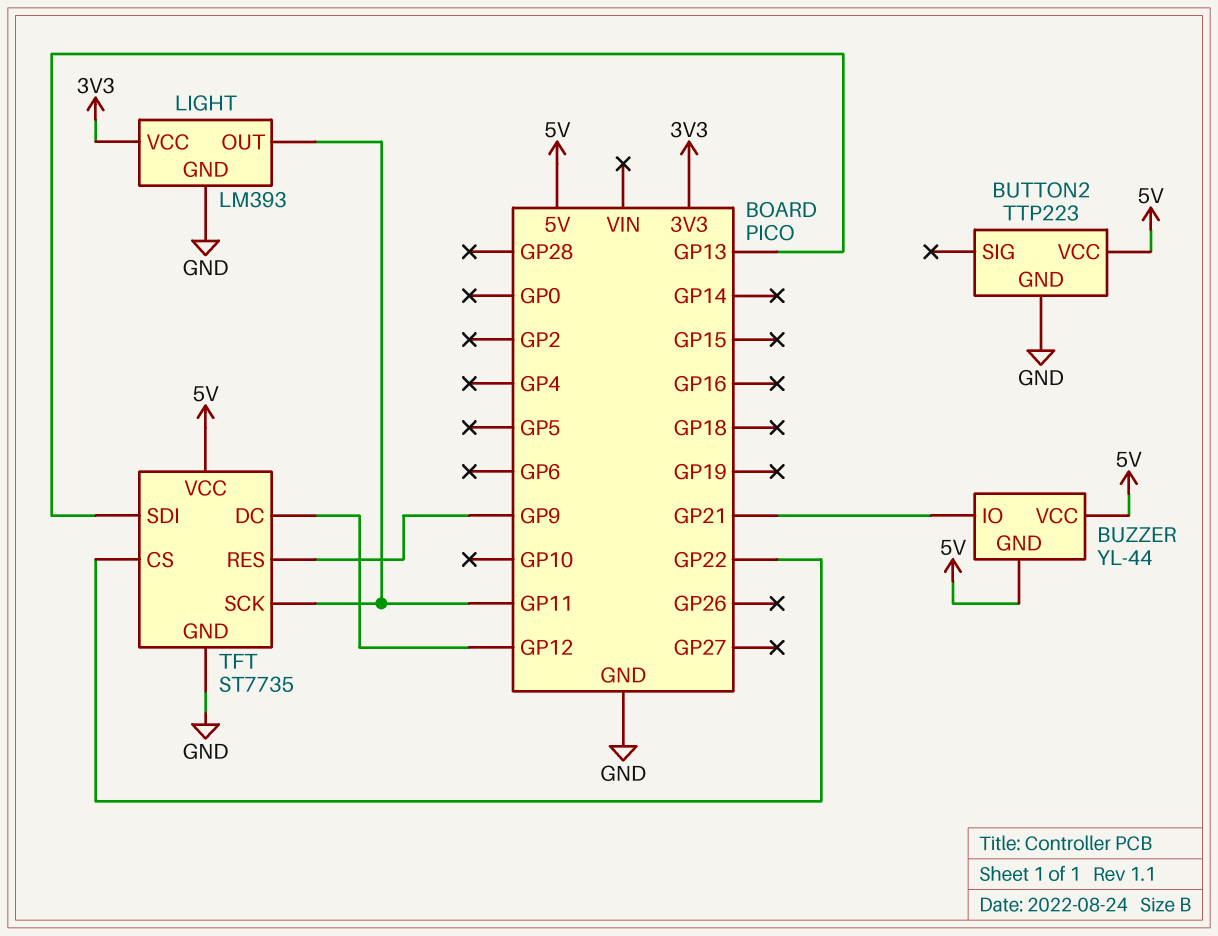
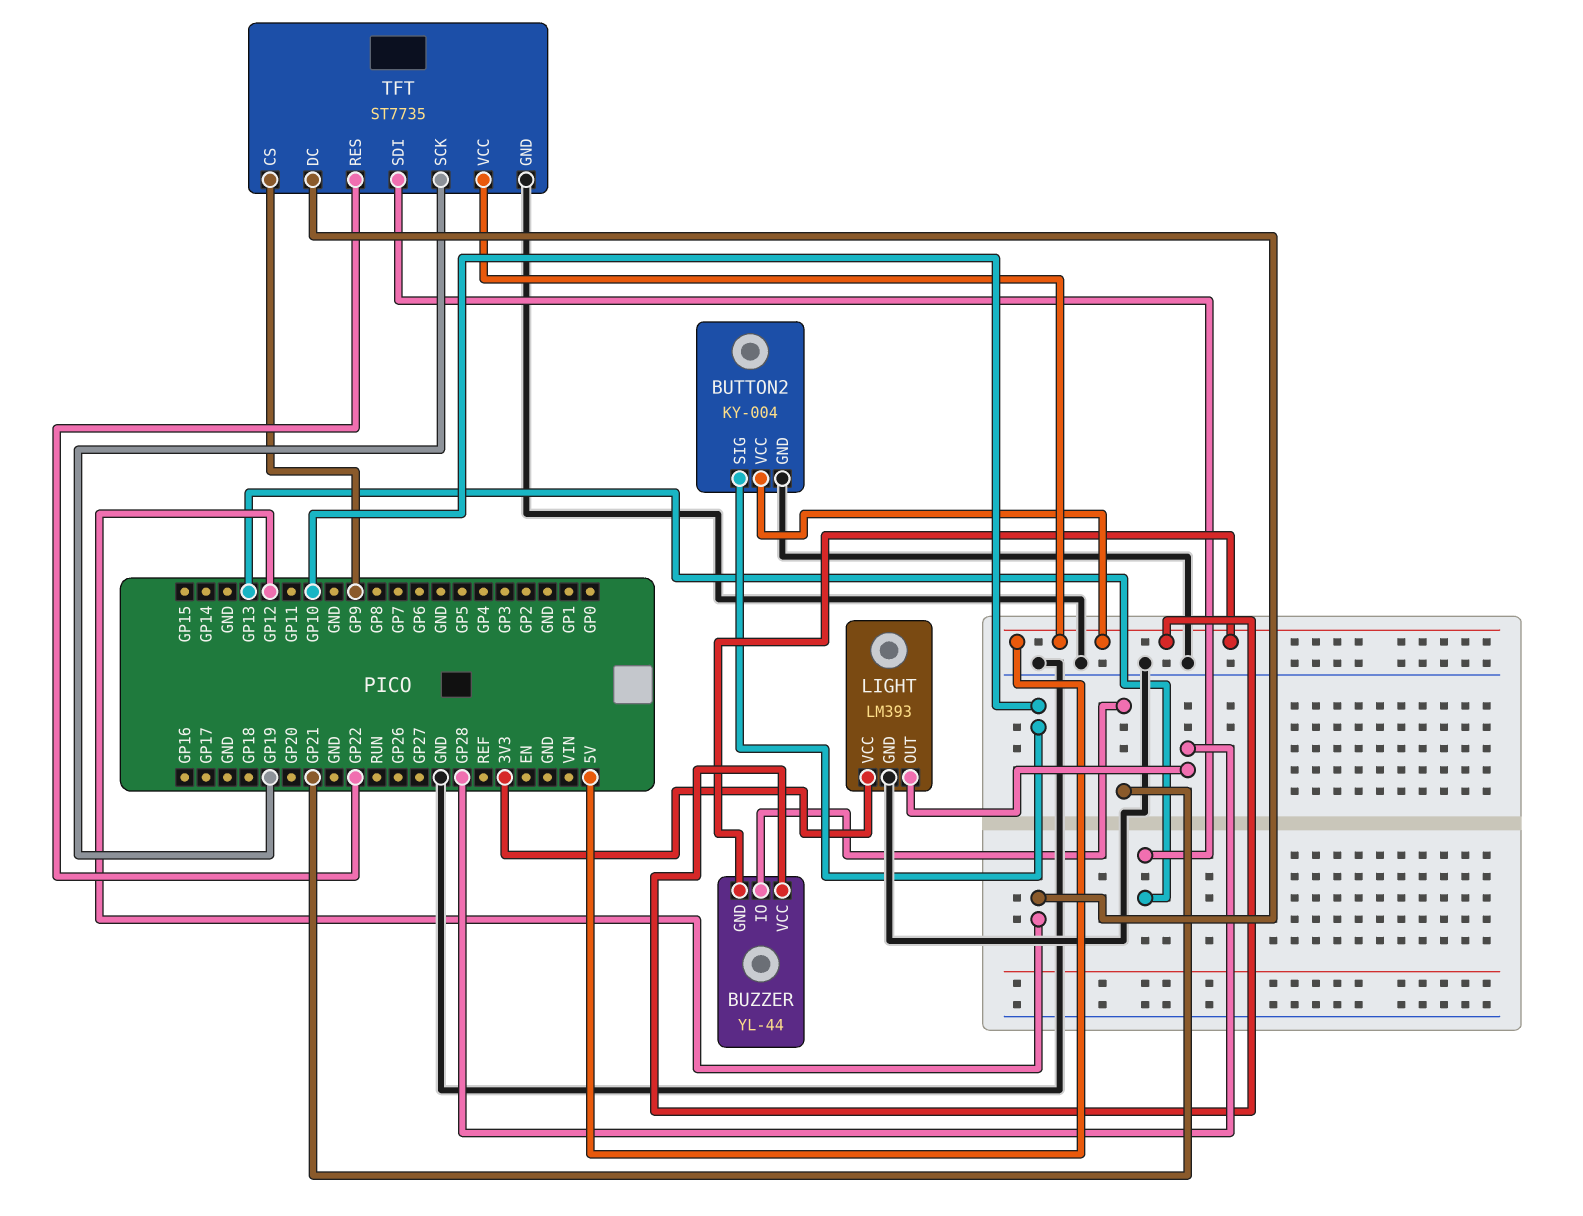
BUTTON2: TTP223 -> KY-004
BUTTON2 pin SIG: none -> GP10
LIGHT pin OUT: GP11 -> GP28
TFT pin CS: GP22 -> GP9
TFT pin RES: GP9 -> GP22
TFT pin SCK: GP11 -> GP19

